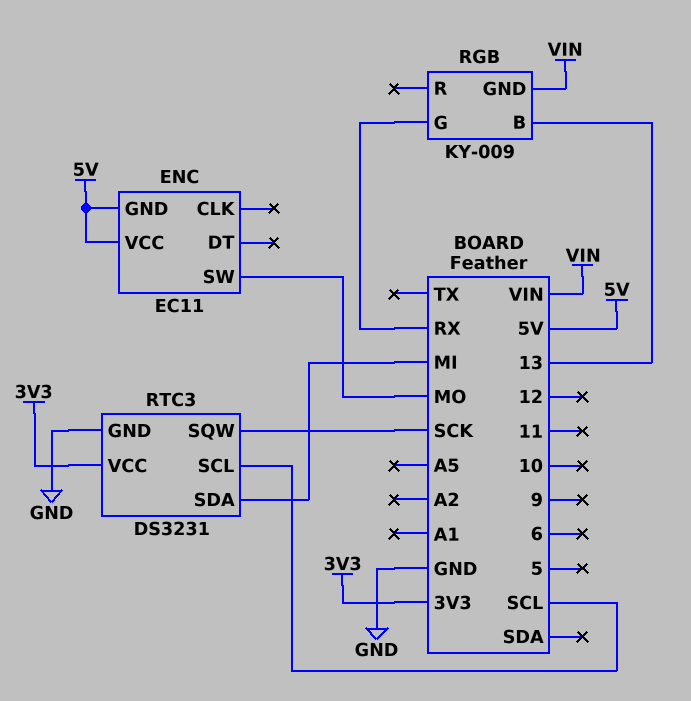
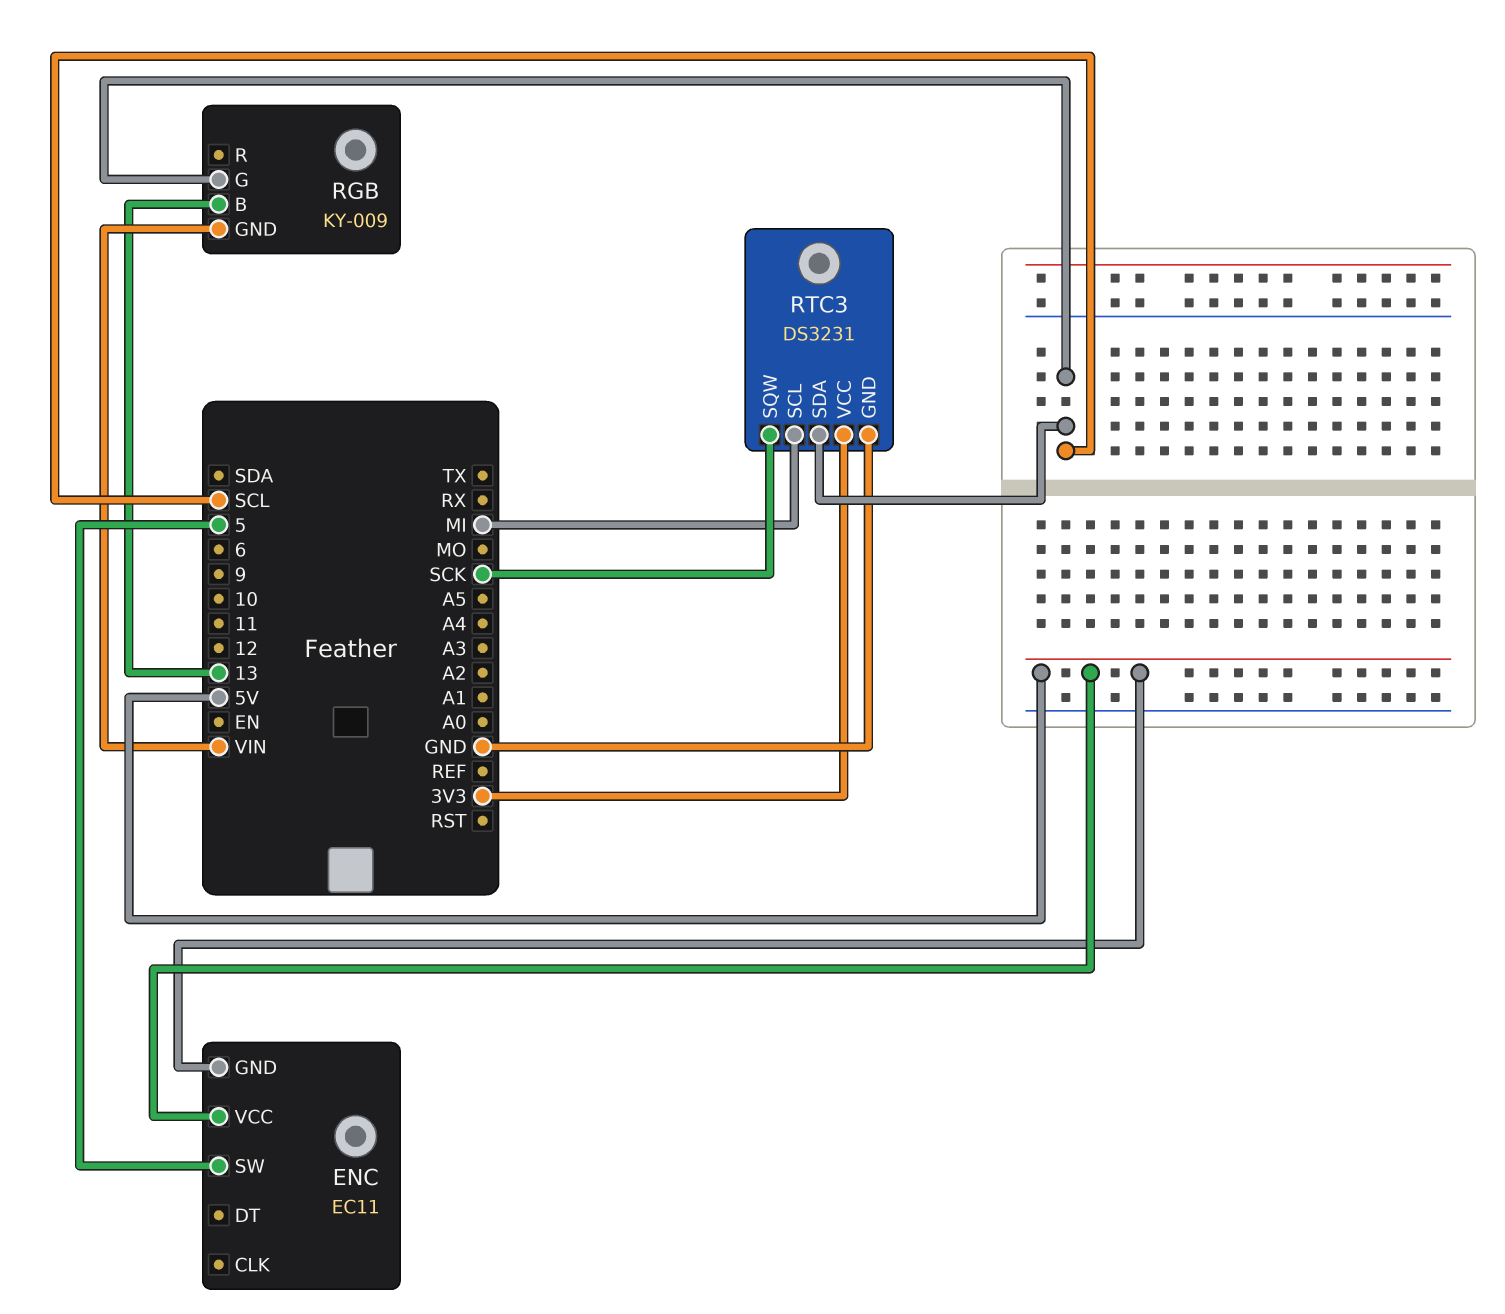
ENC pin SW: MO -> 5
RGB pin G: RX -> SCL
RTC3 pin SCL: SCL -> MI
RTC3 pin SDA: MI -> SCL

